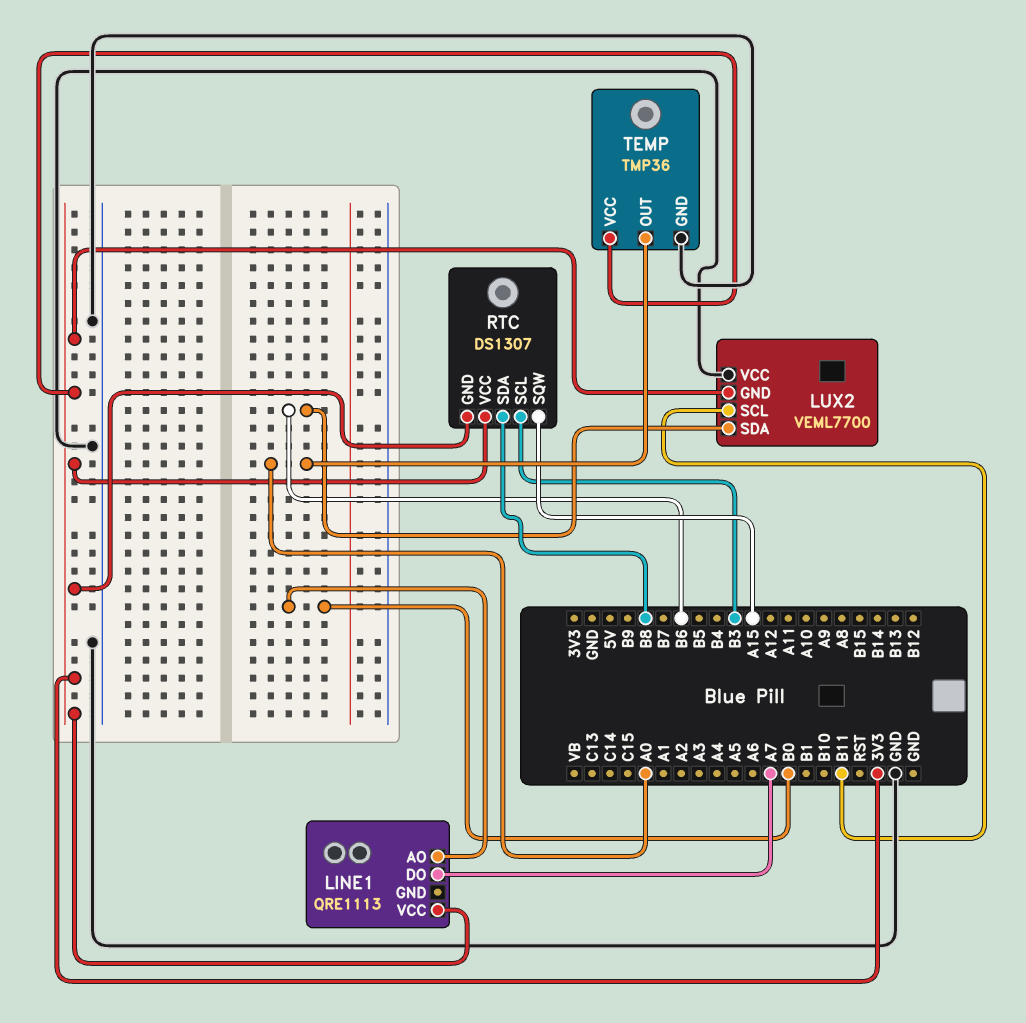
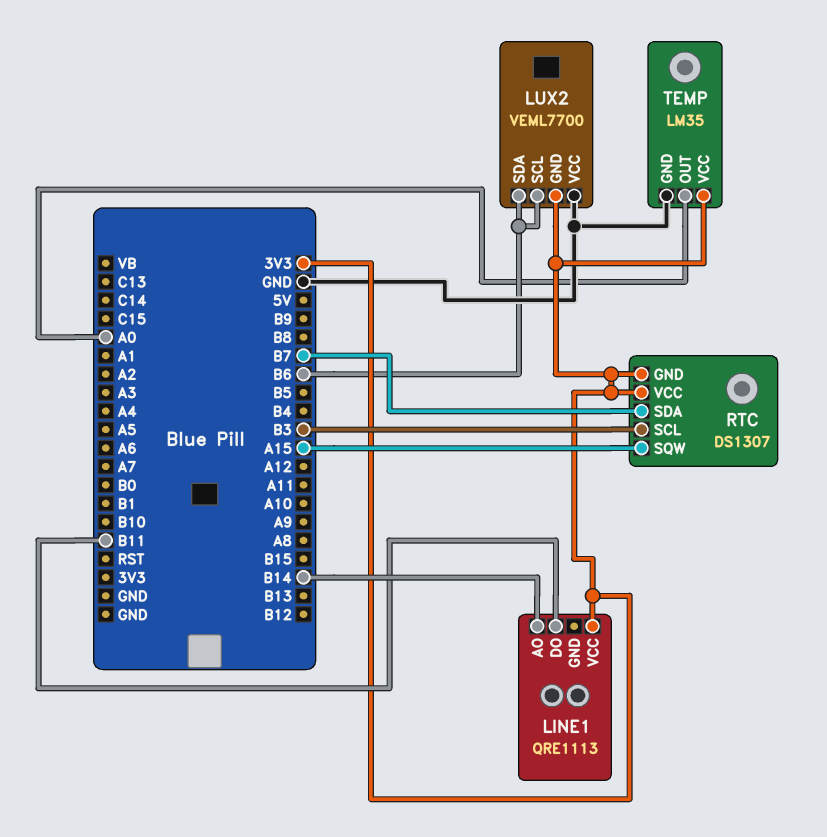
LINE1 pin AO: B0 -> B14
LINE1 pin DO: A7 -> B11
LUX2 pin SCL: B11 -> B6
RTC pin SDA: B8 -> B7
TEMP: TMP36 -> LM35

